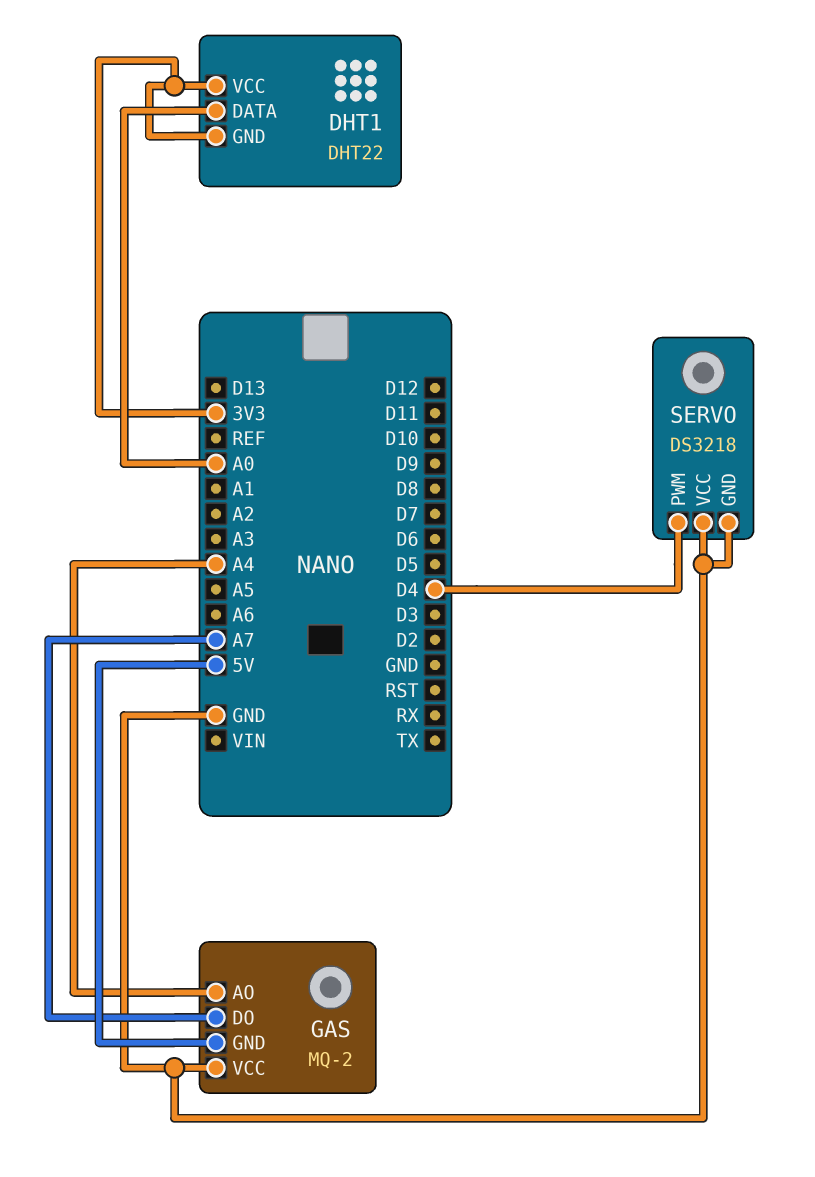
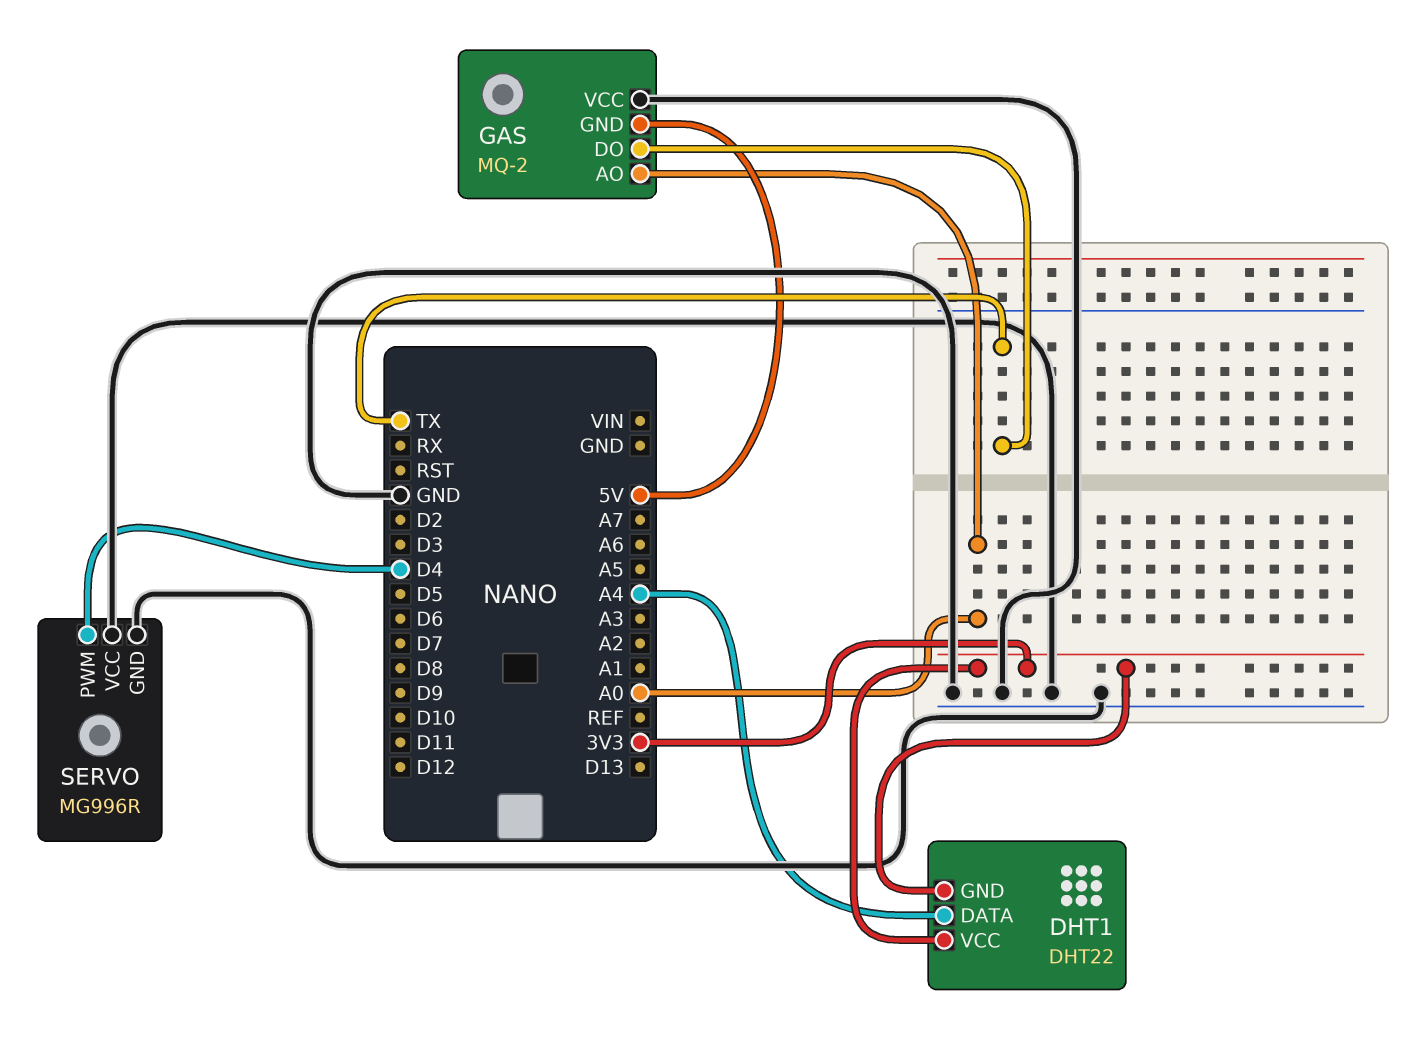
DHT1 pin DATA: A0 -> A4
GAS pin AO: A4 -> A0
GAS pin DO: A7 -> TX
SERVO: DS3218 -> MG996R

